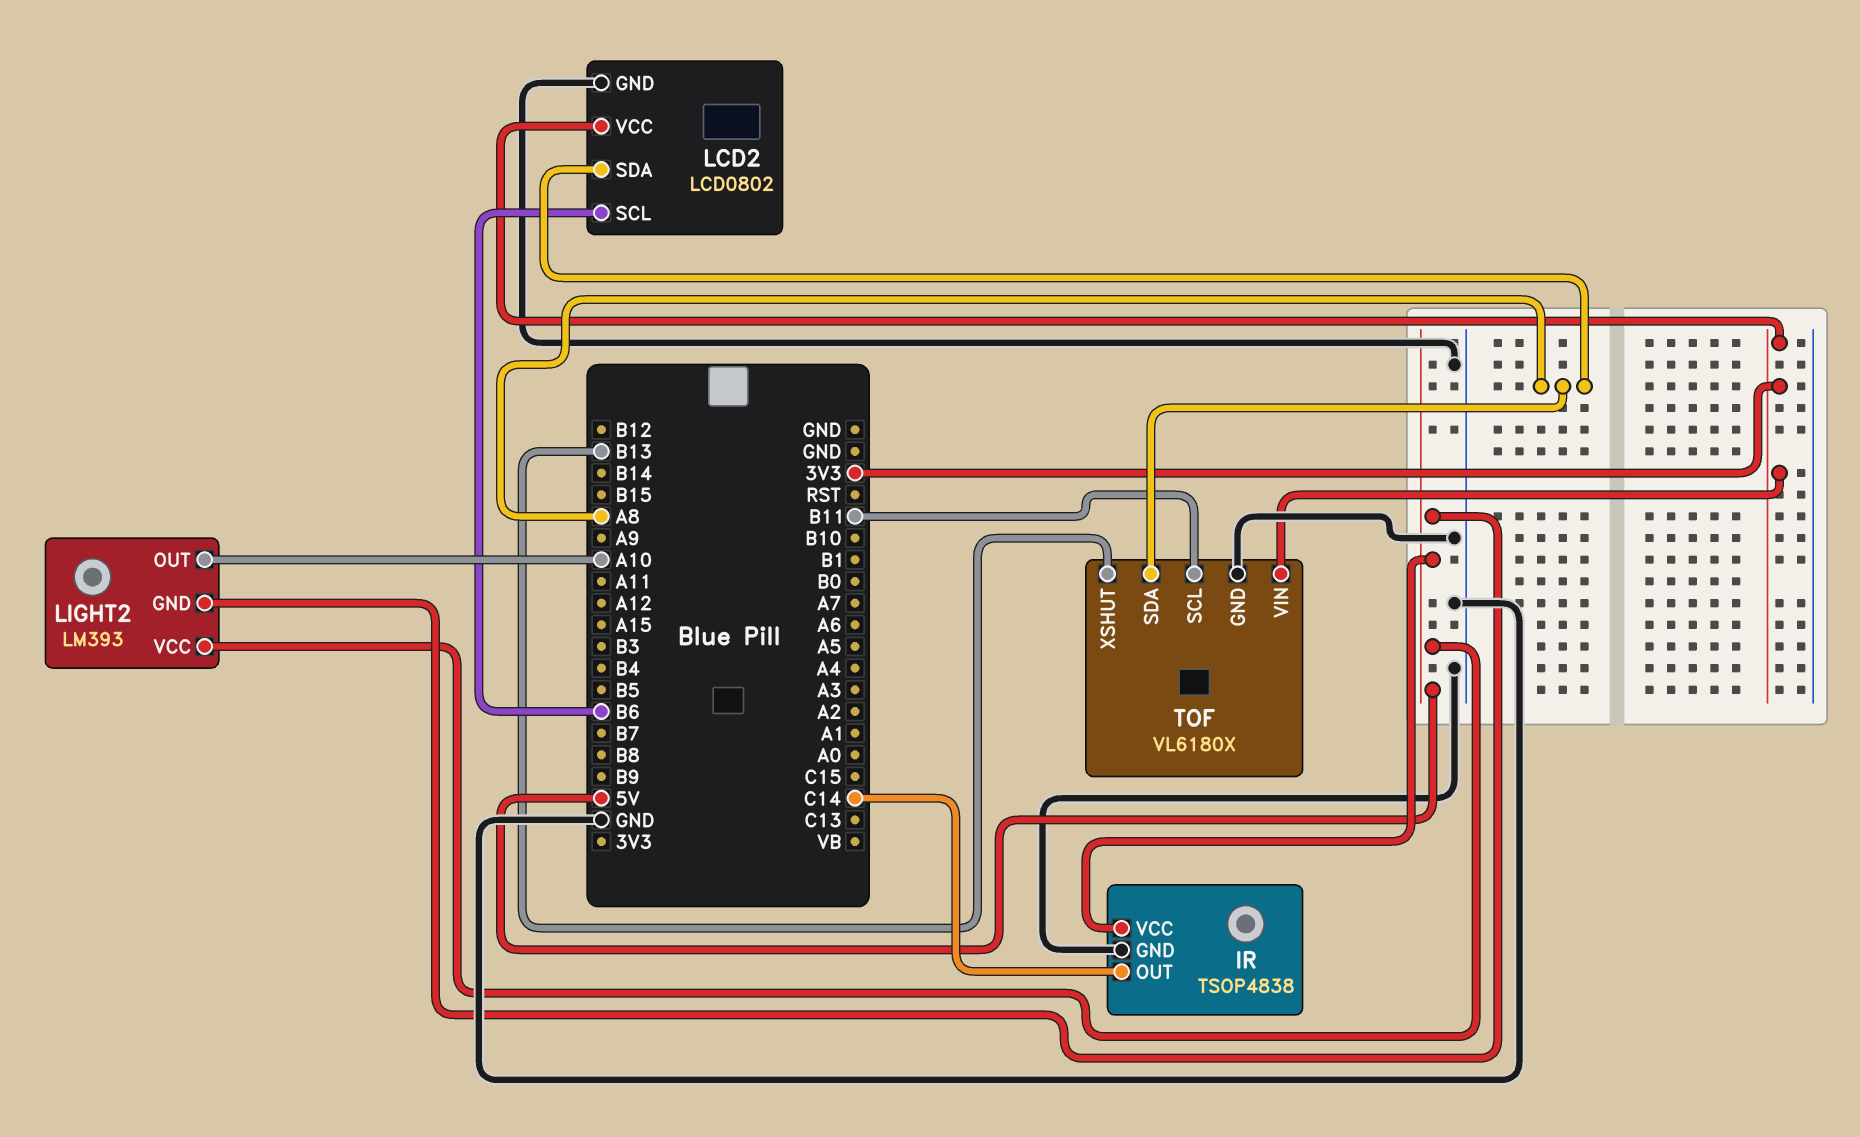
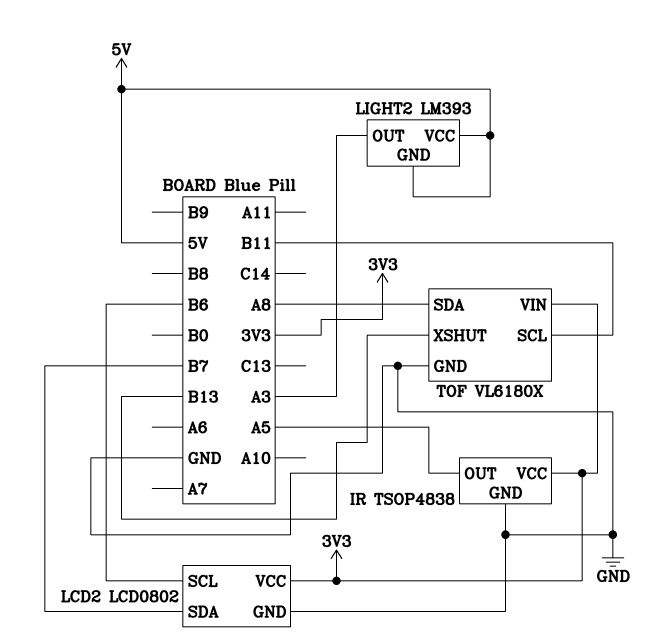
IR pin OUT: C14 -> A5
IR pin VCC: 5V -> 3V3
LCD2 pin SDA: A8 -> B7
LIGHT2 pin OUT: A10 -> A3

